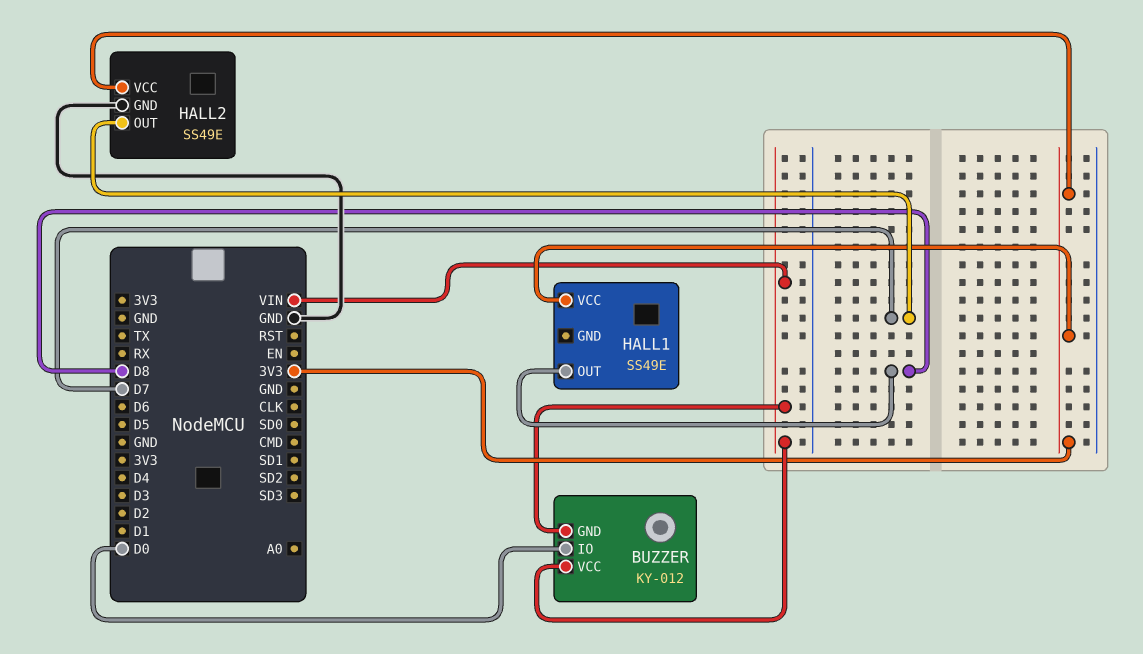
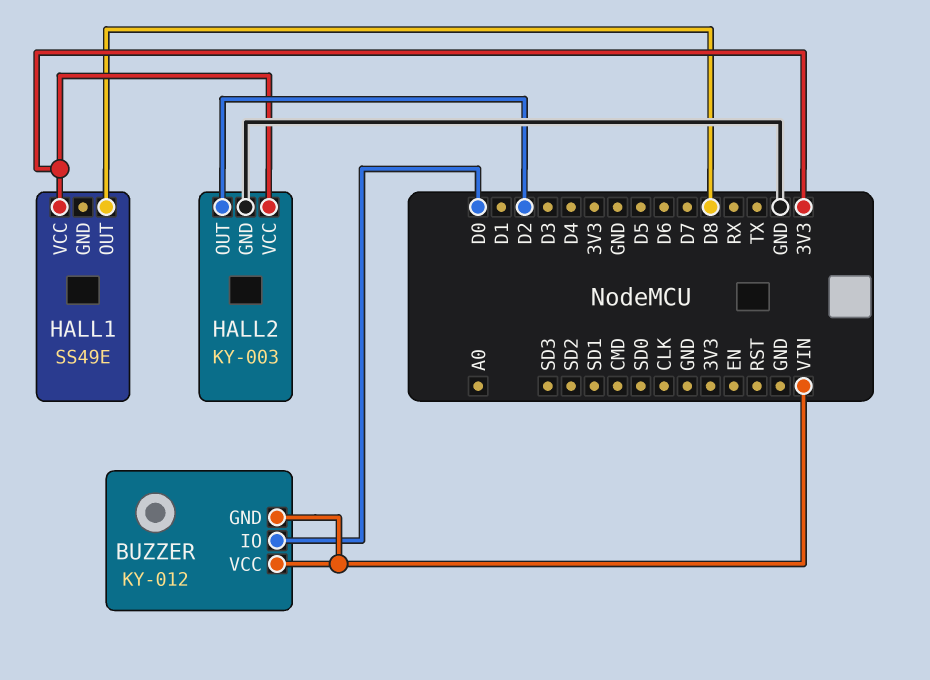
HALL2: SS49E -> KY-003
HALL2 pin OUT: D7 -> D2

